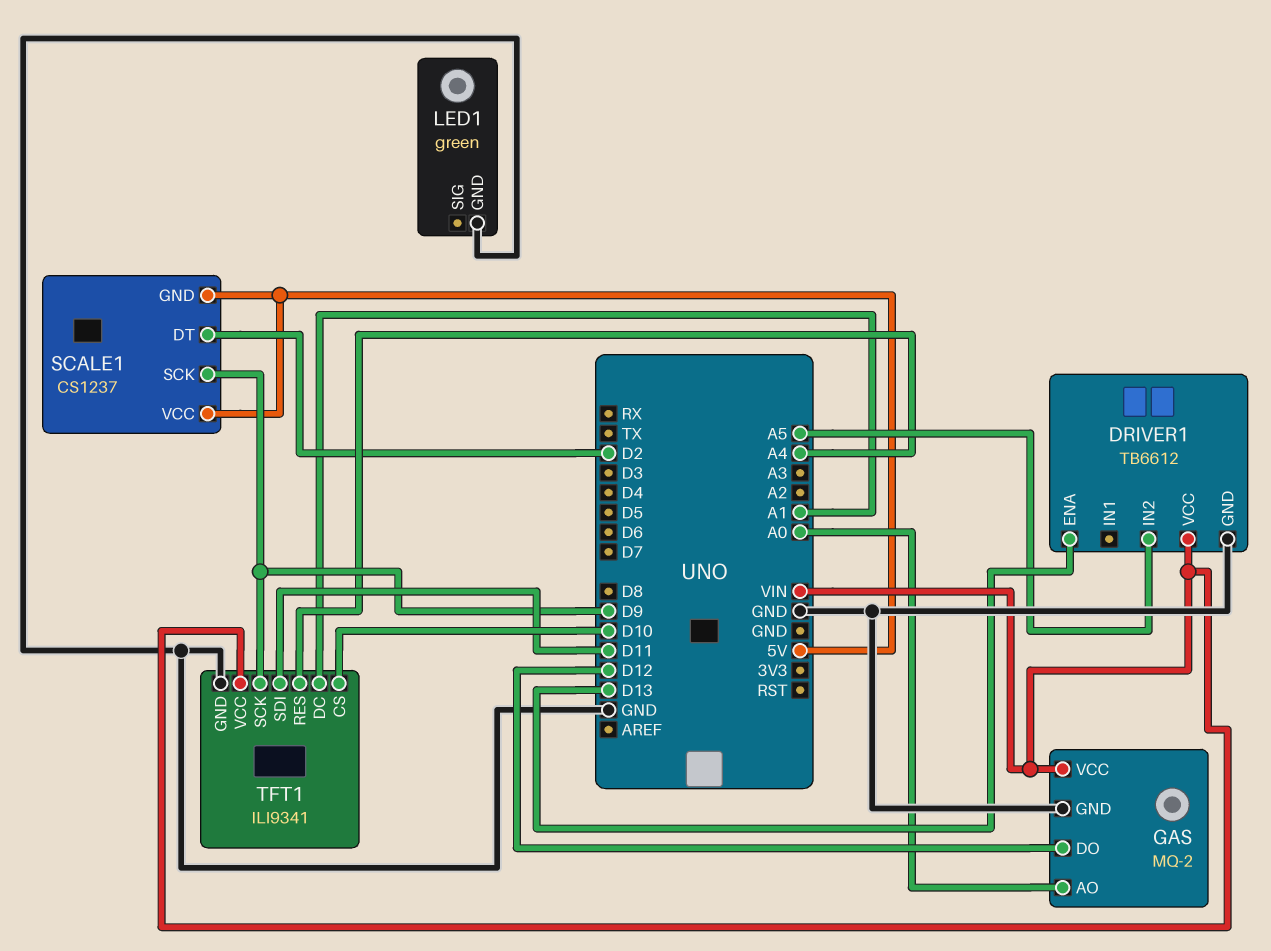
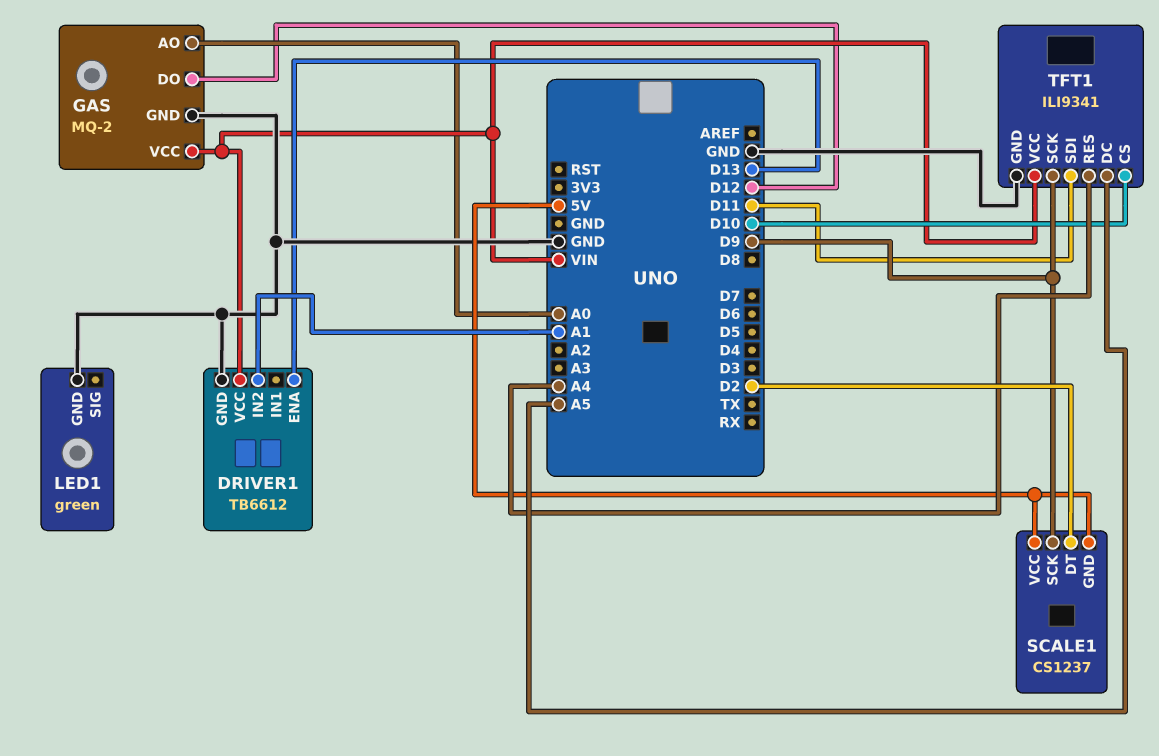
DRIVER1 pin IN2: A5 -> A1
TFT1 pin DC: A1 -> A5

